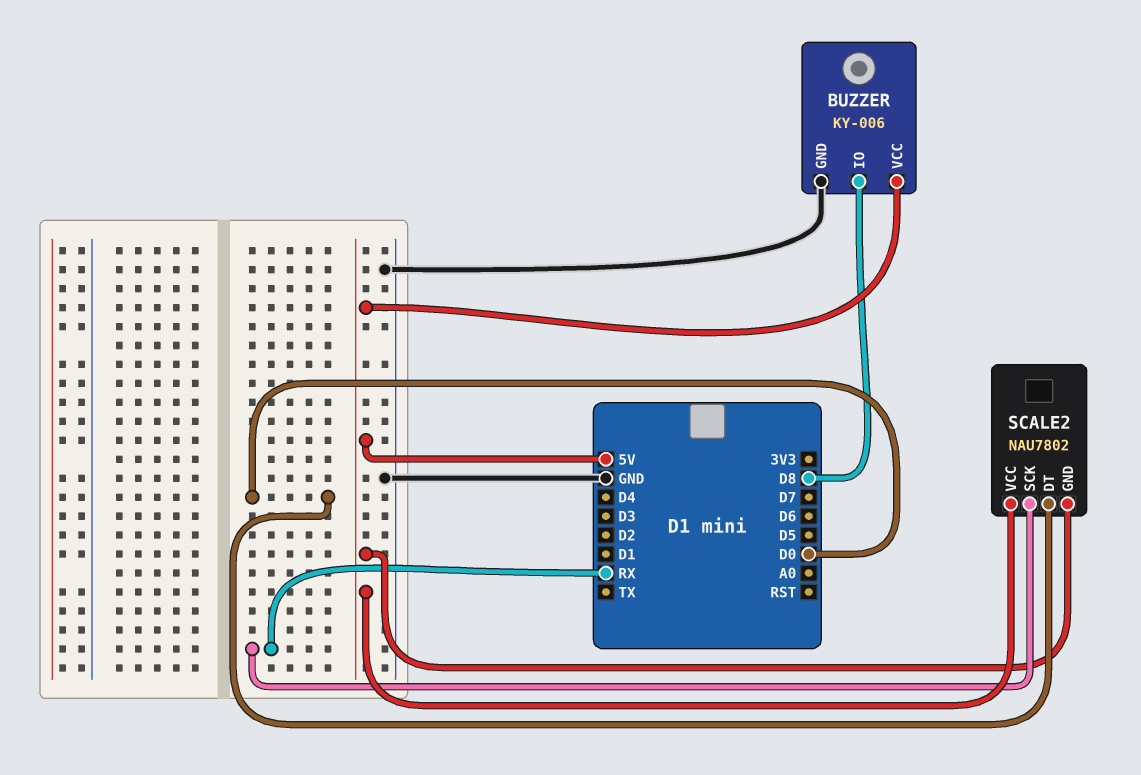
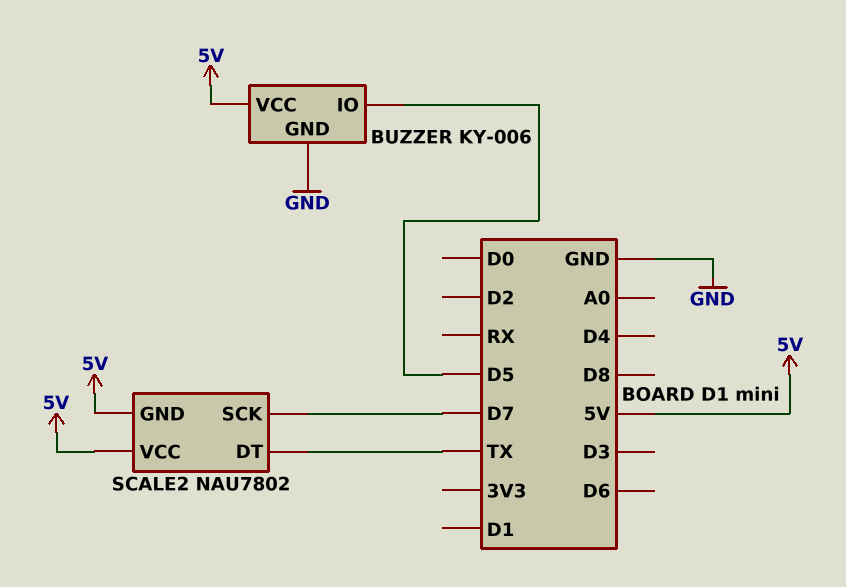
BUZZER pin IO: D8 -> D5
SCALE2 pin DT: D0 -> TX
SCALE2 pin SCK: RX -> D7

